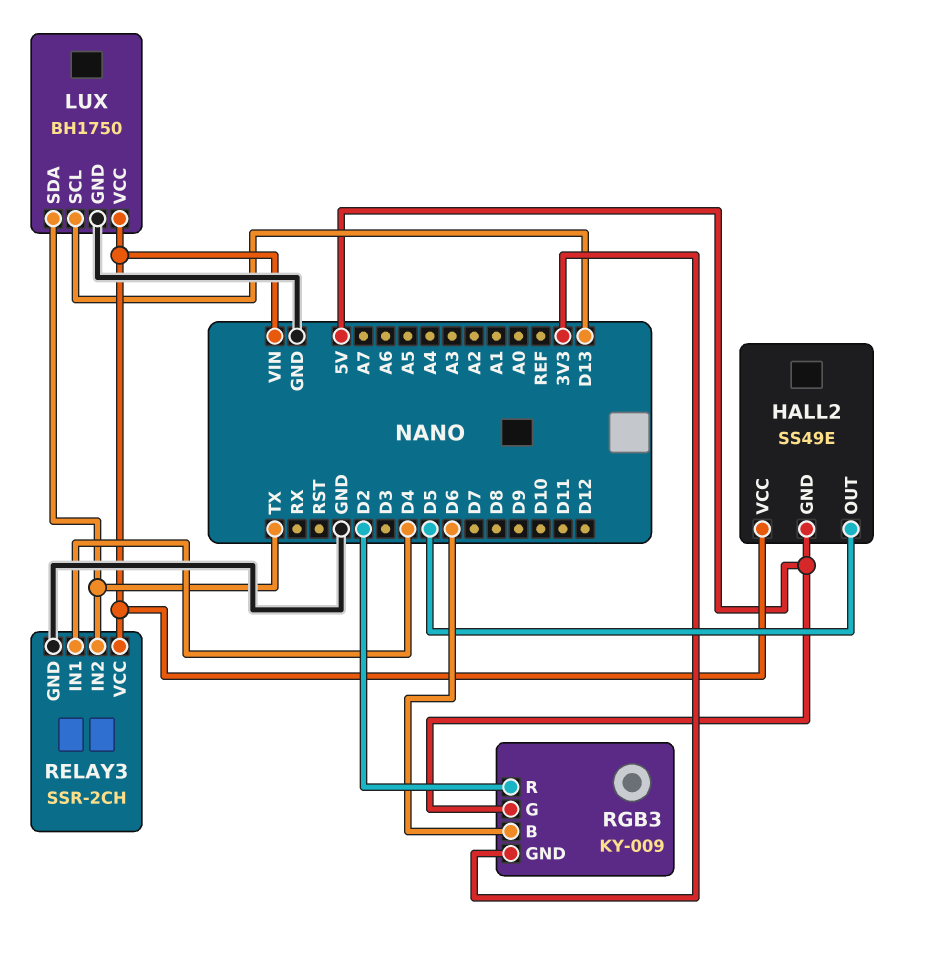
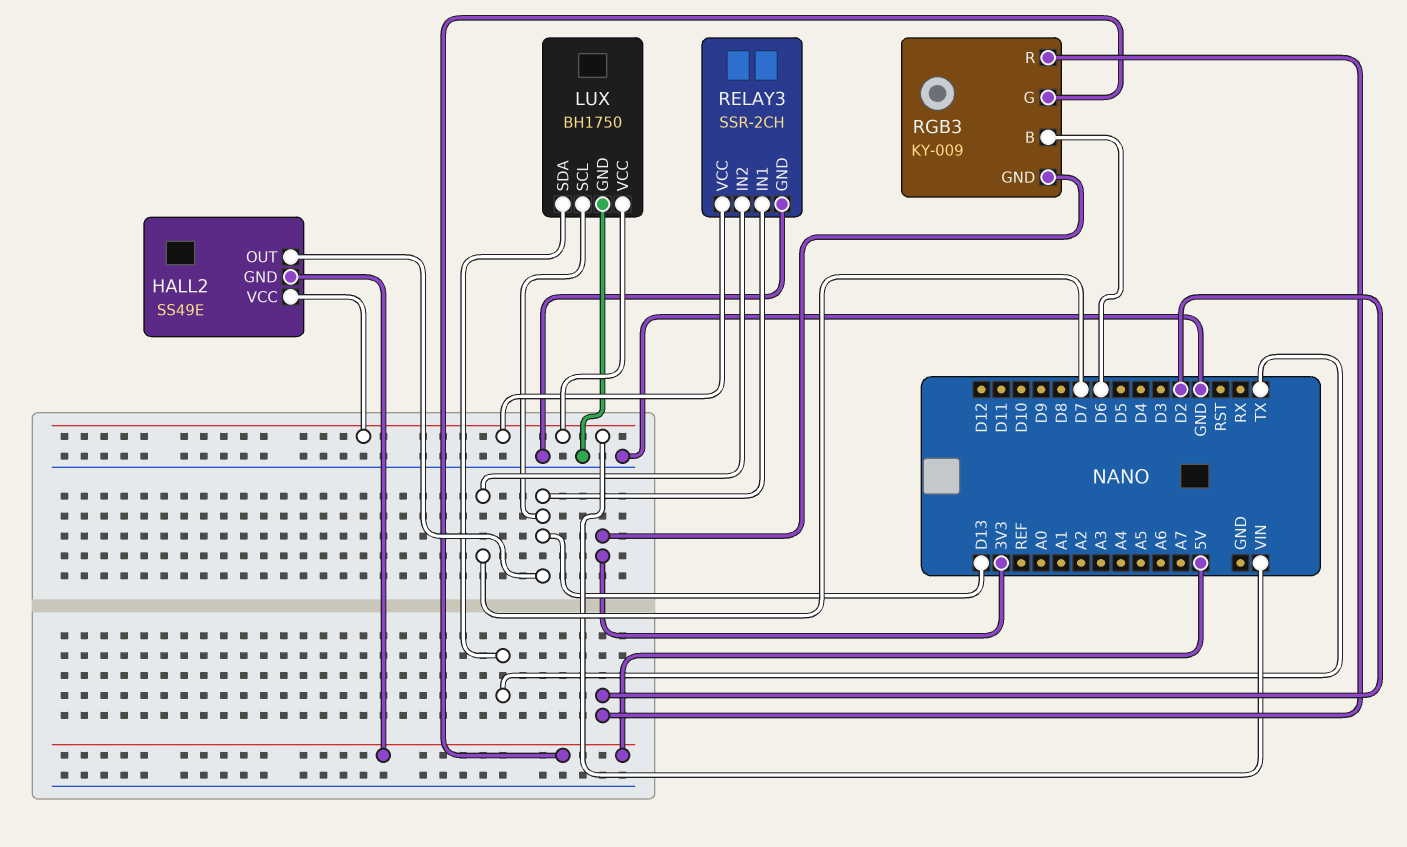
HALL2 pin OUT: D5 -> D13
RELAY3 pin IN1: D4 -> D13
RELAY3 pin IN2: TX -> D7

